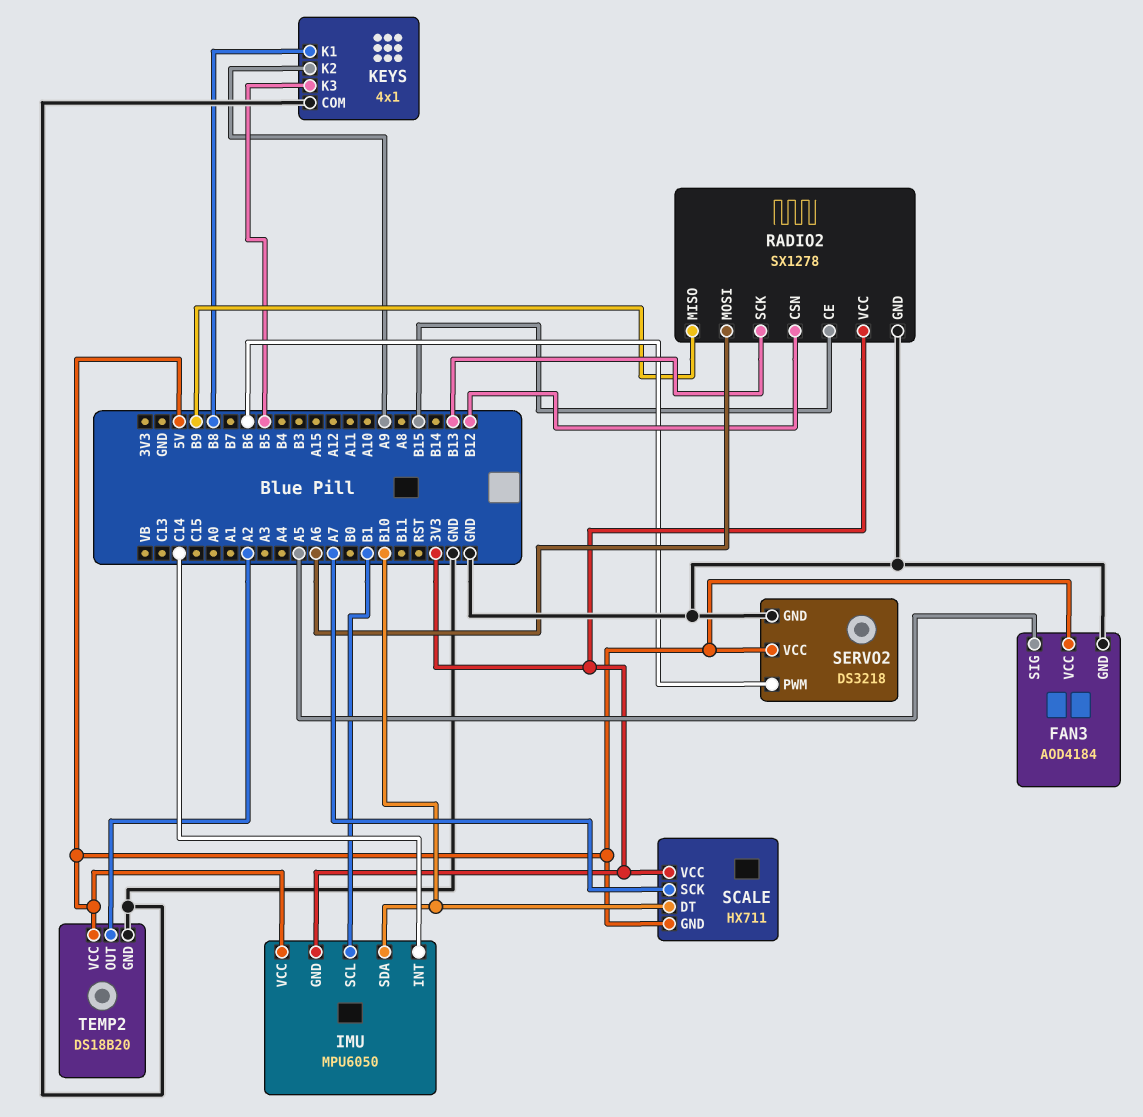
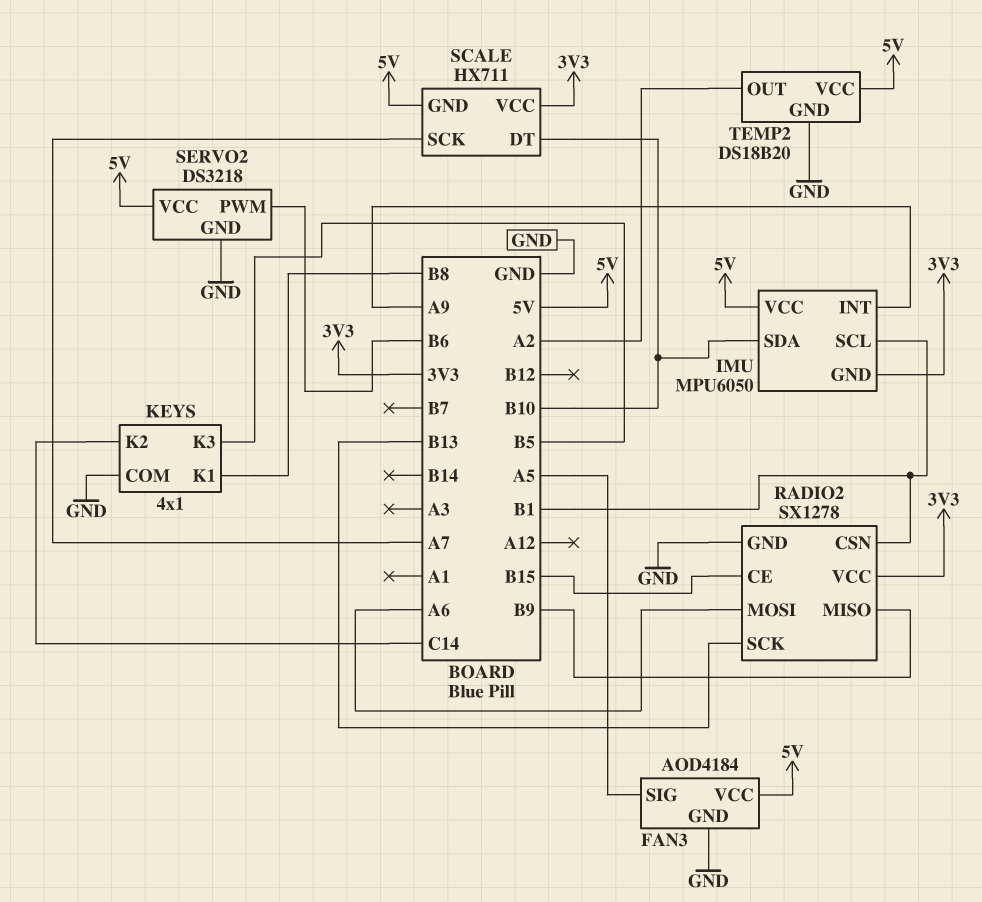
IMU pin INT: C14 -> A9
KEYS pin K2: A9 -> C14
RADIO2 pin CSN: B12 -> B1

